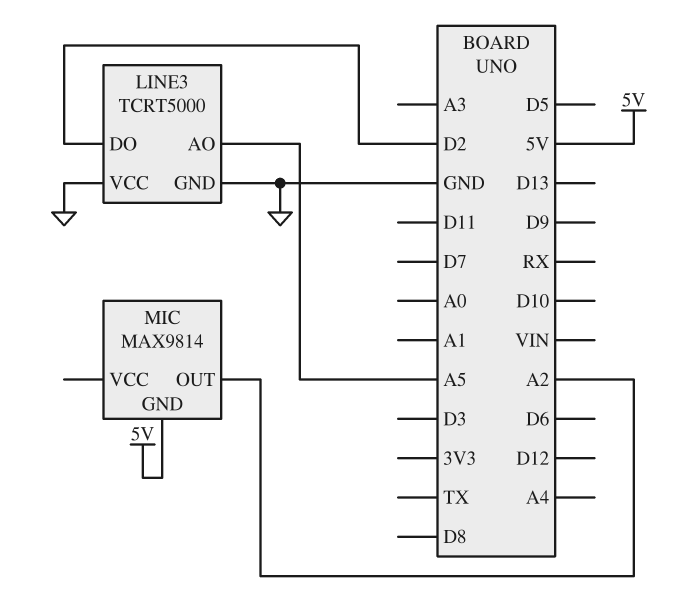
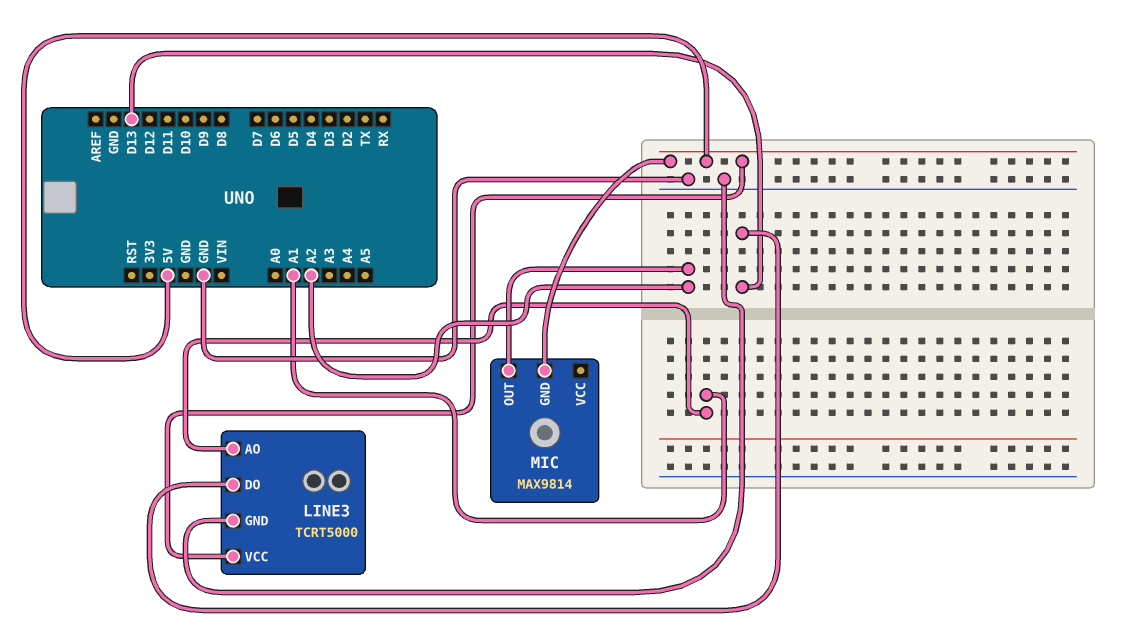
LINE3 pin AO: A5 -> A1
LINE3 pin DO: D2 -> D13
LINE3 pin VCC: GND -> 5V

